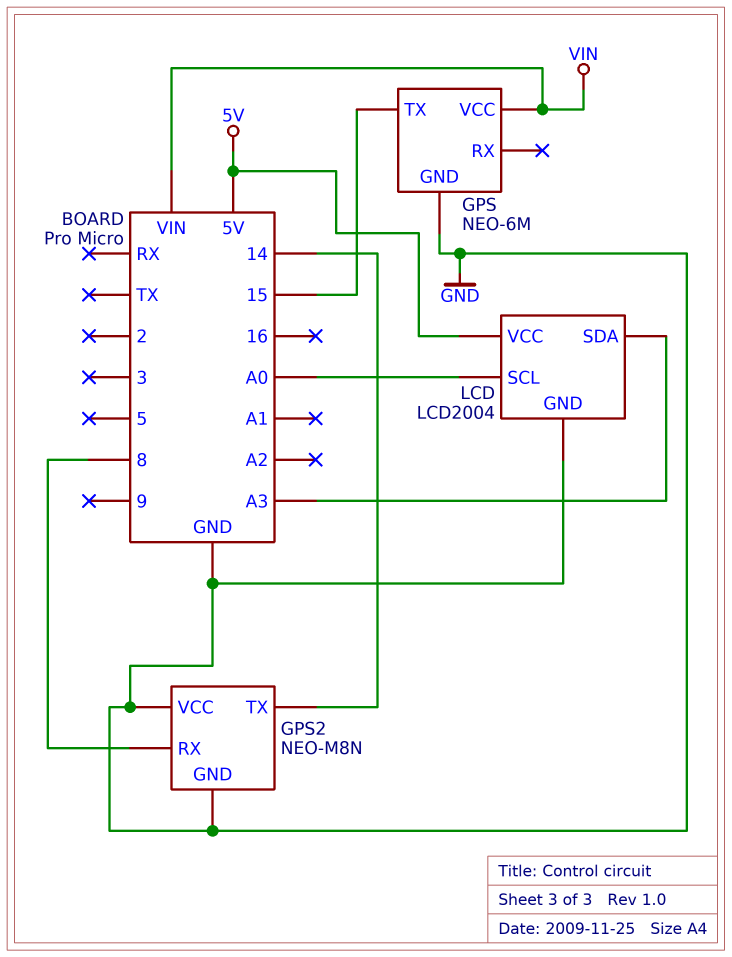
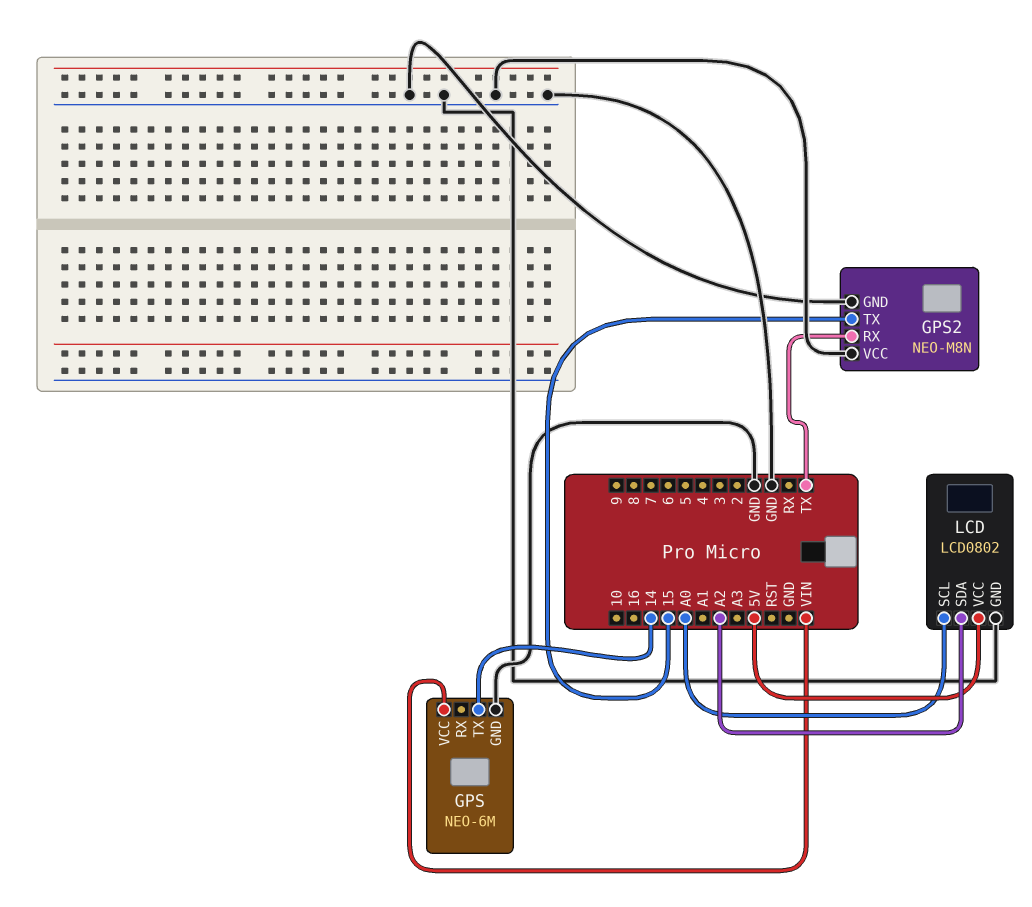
GPS pin TX: 15 -> 14
GPS2 pin RX: 8 -> TX
GPS2 pin TX: 14 -> 15
LCD: LCD2004 -> LCD0802
LCD pin SDA: A3 -> A2

